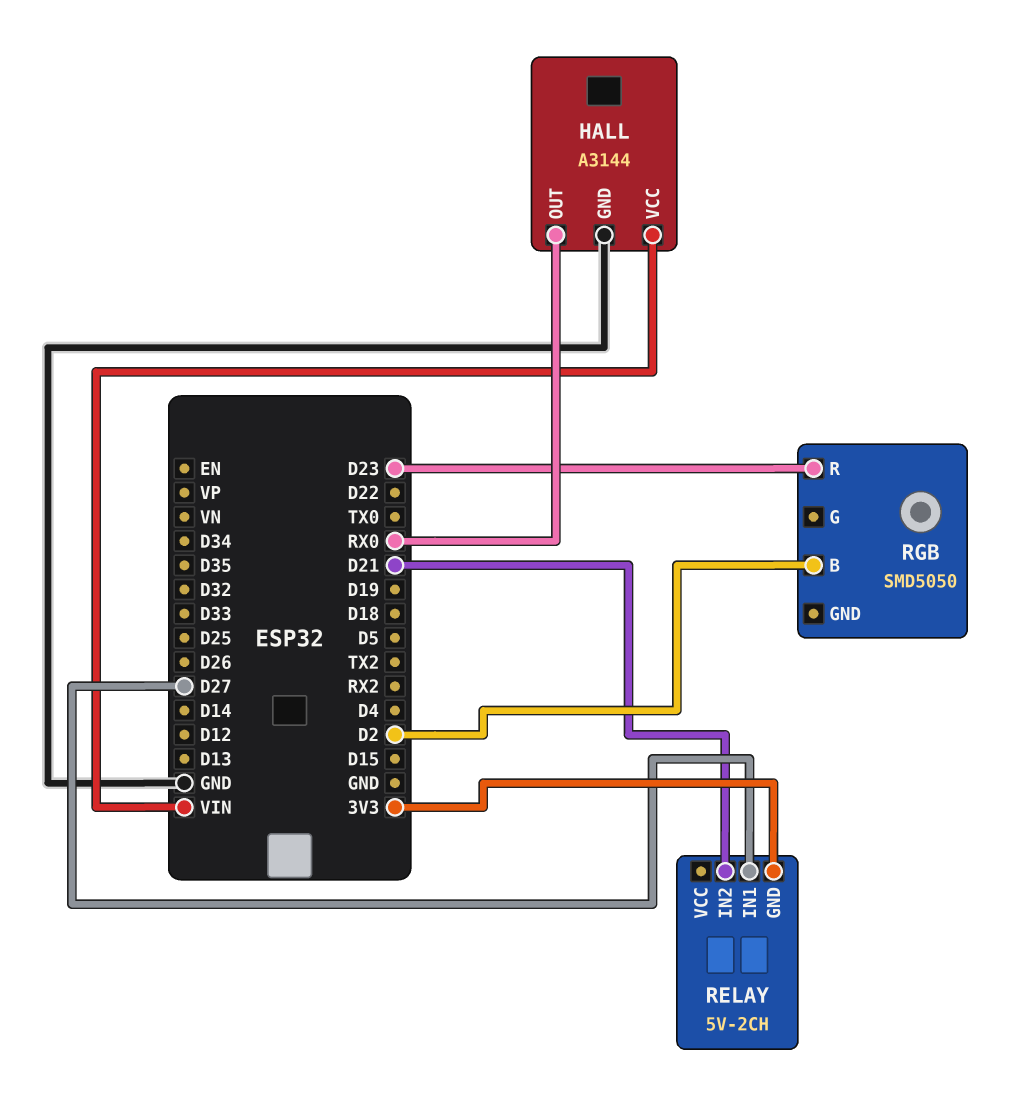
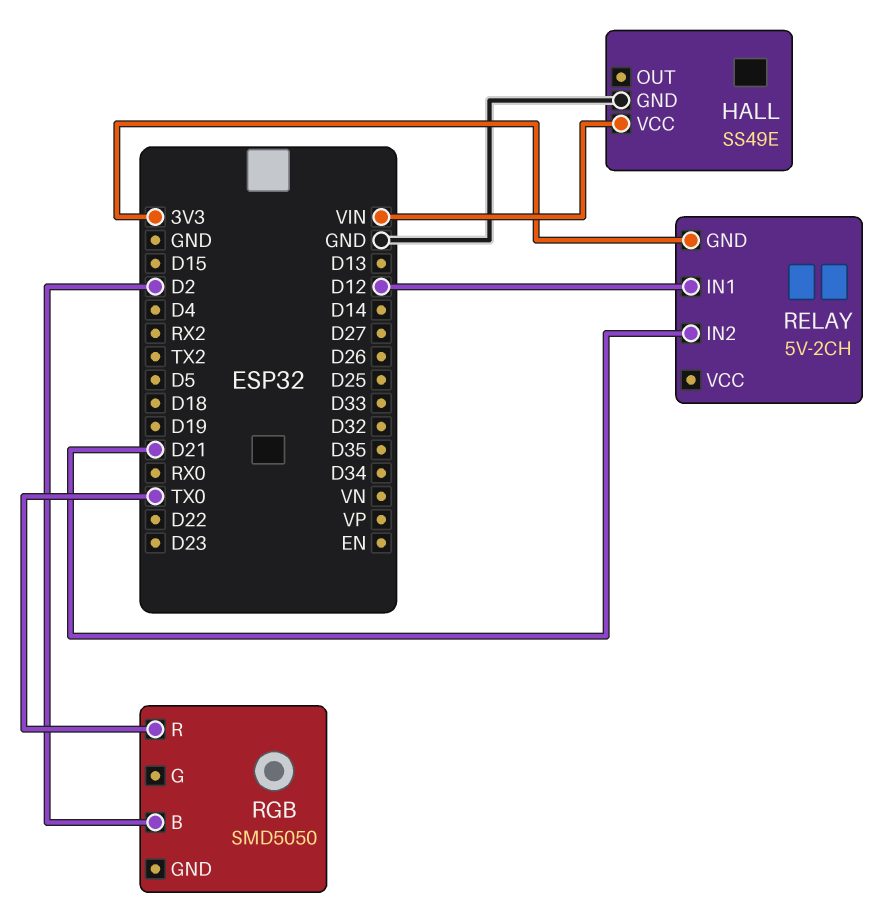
HALL: A3144 -> SS49E
HALL pin OUT: RX0 -> none
RELAY pin IN1: D27 -> D12
RGB pin R: D23 -> TX0

